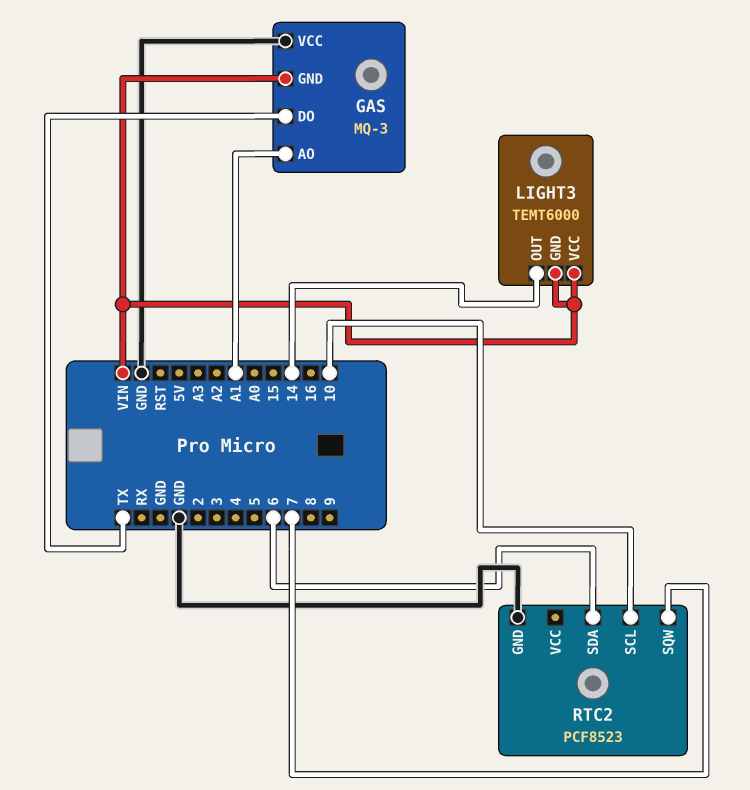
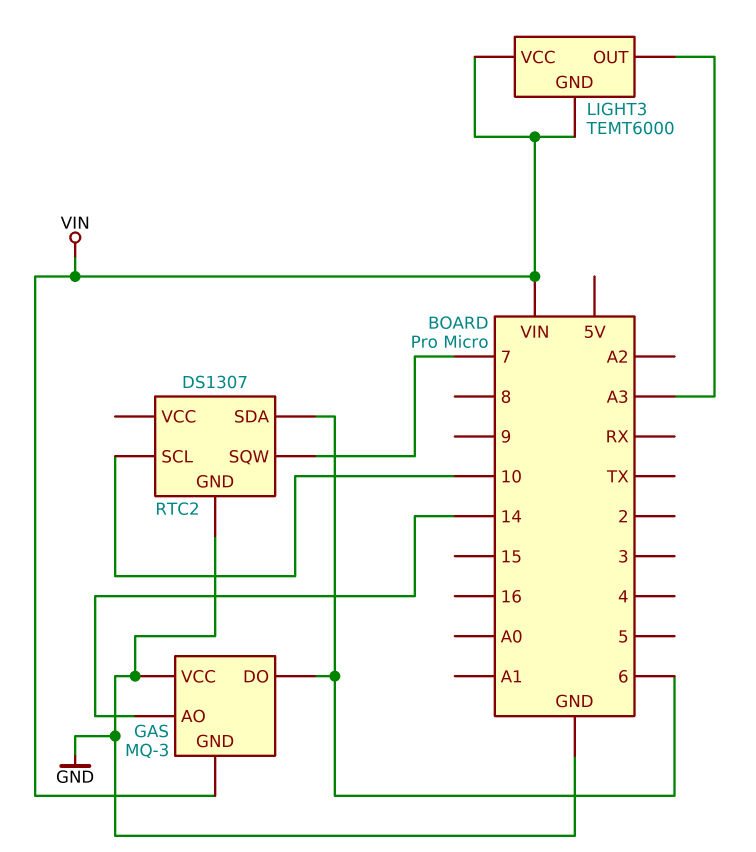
GAS pin AO: A1 -> 14
GAS pin DO: TX -> 6
LIGHT3 pin OUT: 14 -> A3
RTC2: PCF8523 -> DS1307

